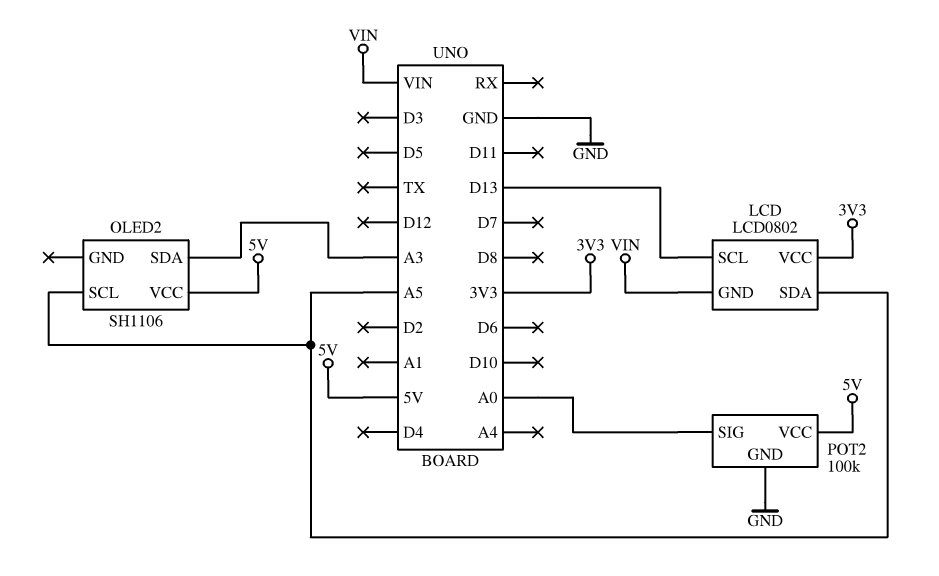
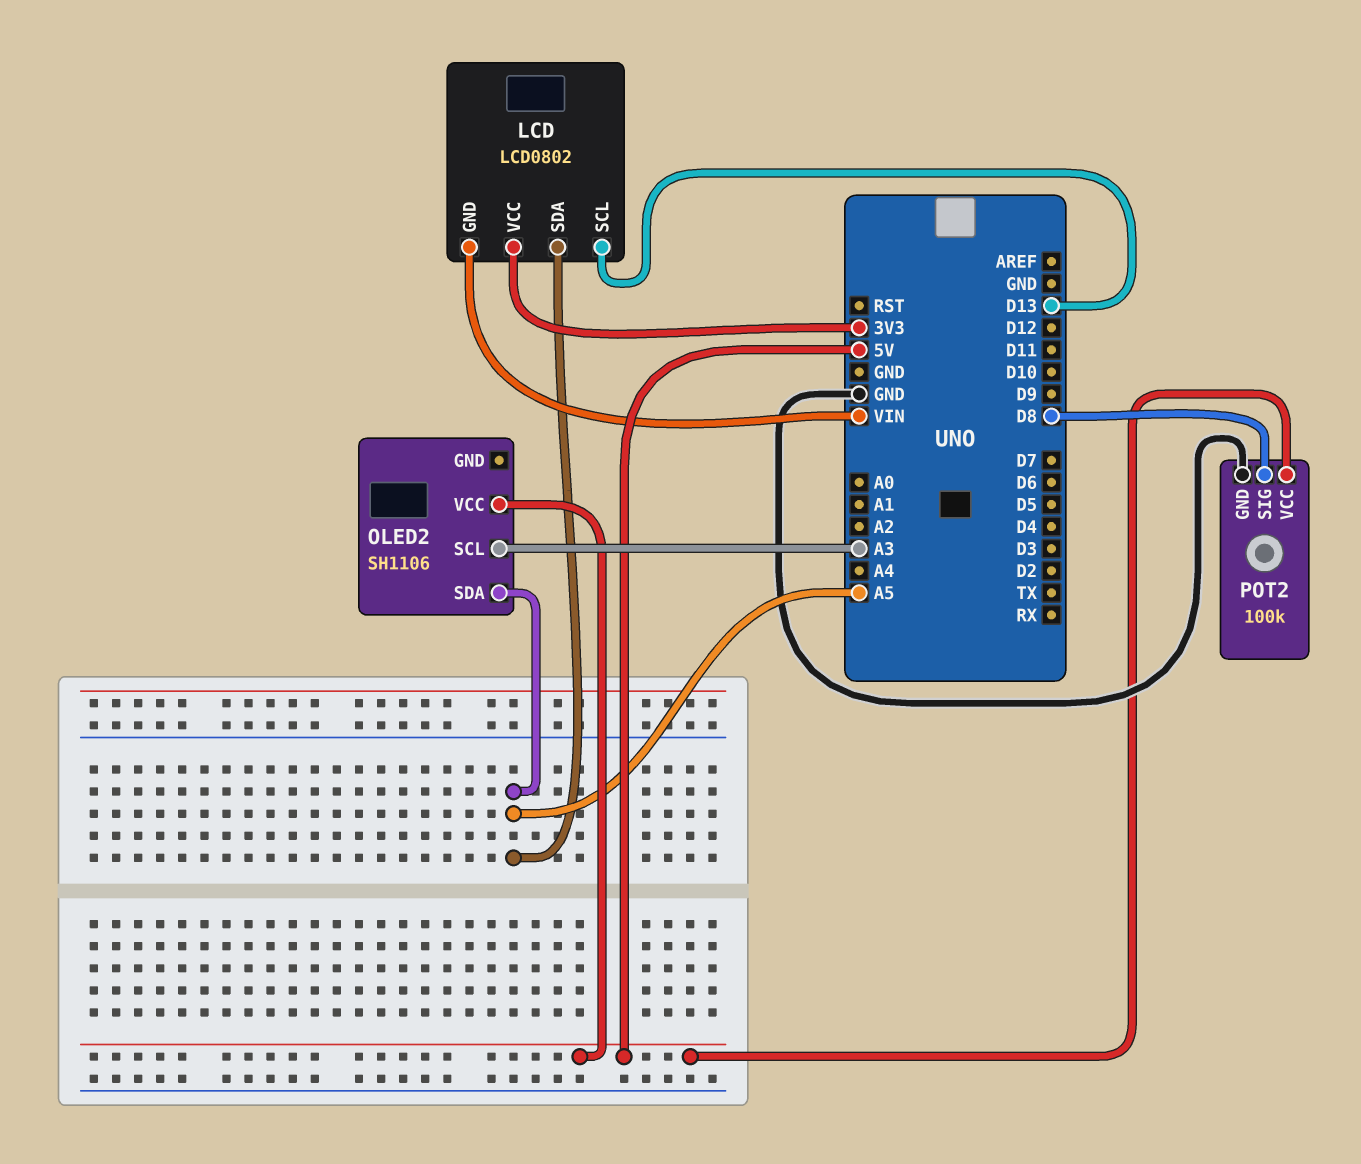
OLED2 pin SCL: A5 -> A3
OLED2 pin SDA: A3 -> A5
POT2 pin SIG: A0 -> D8

